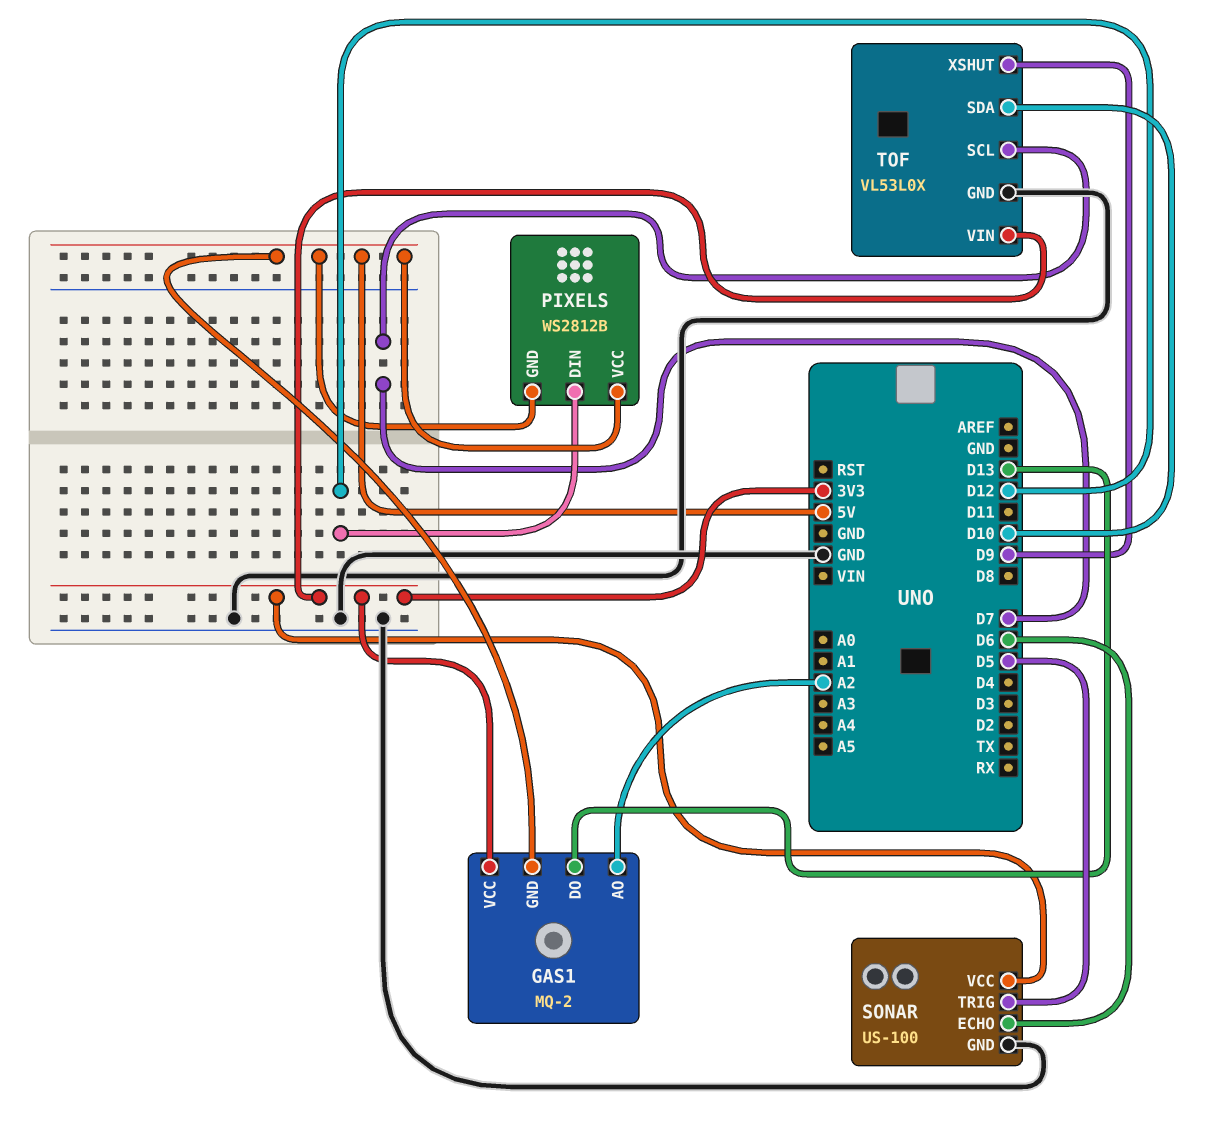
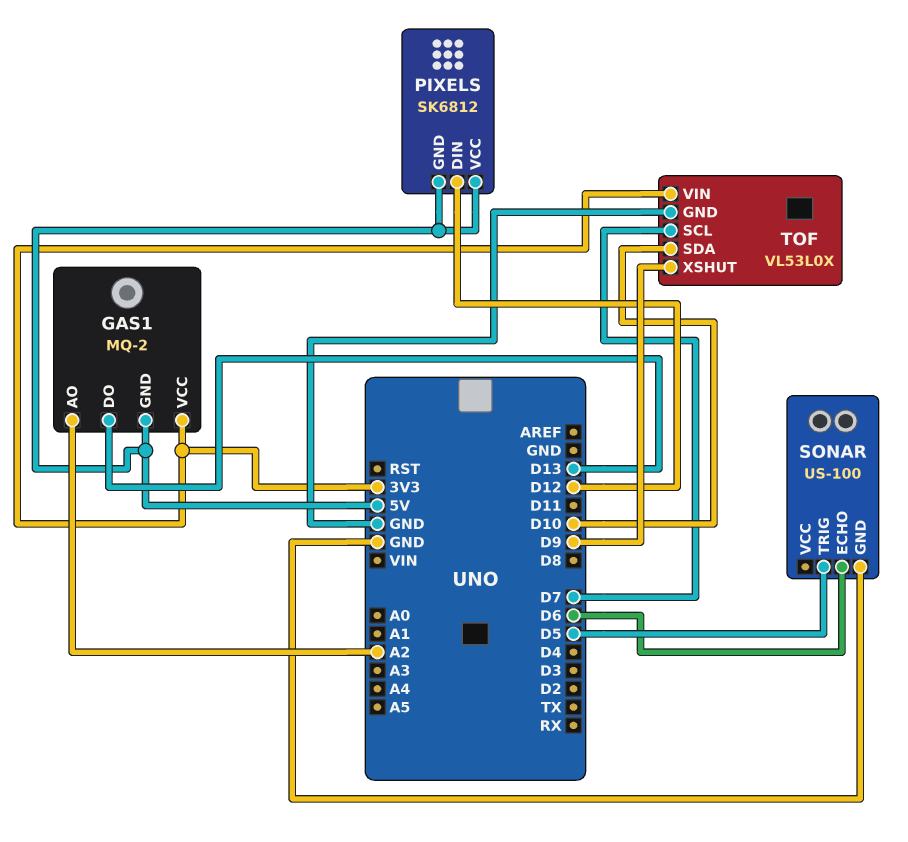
PIXELS: WS2812B -> SK6812
SONAR pin VCC: 3V3 -> none

